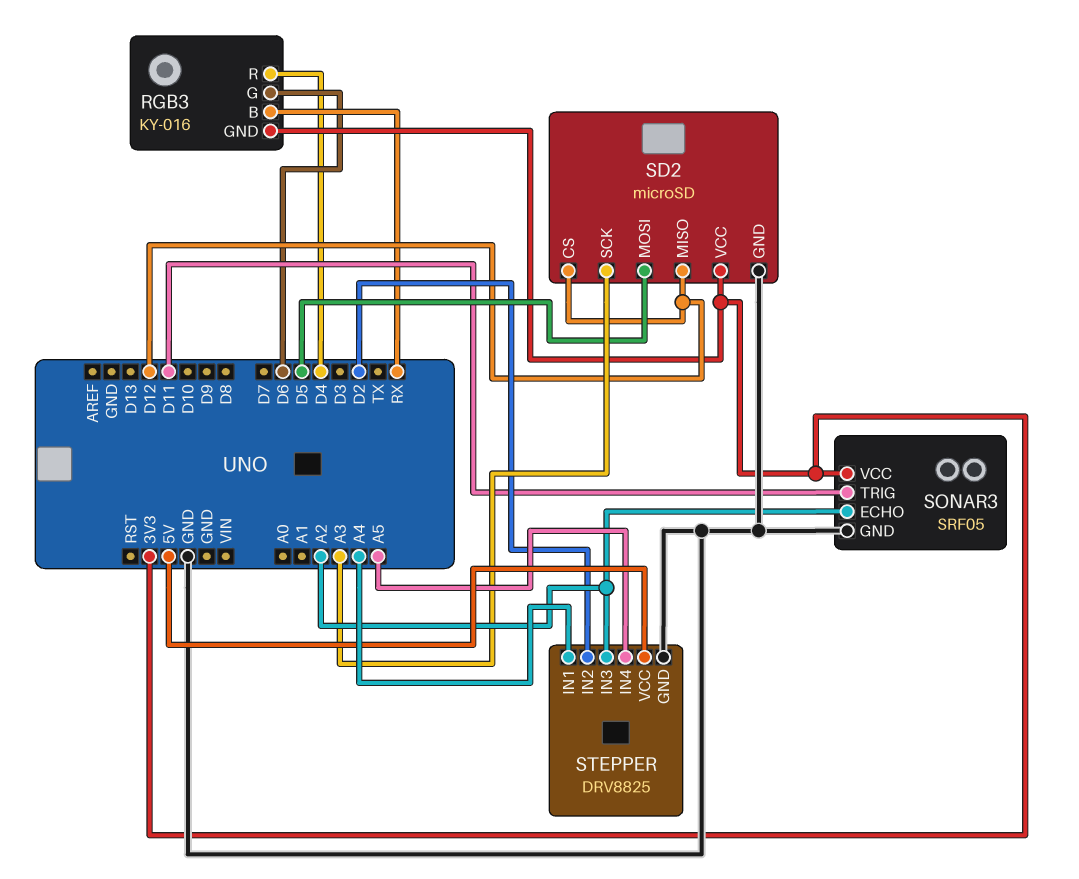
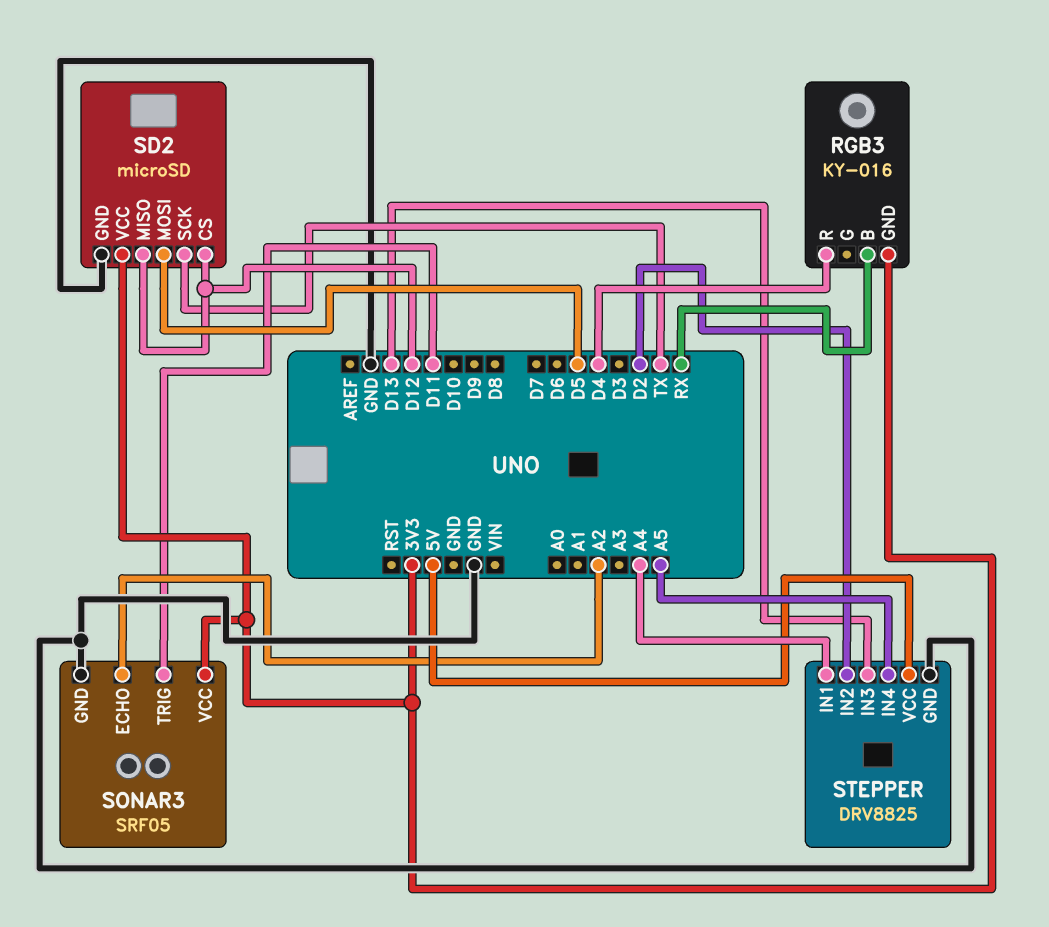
RGB3 pin G: D6 -> none
SD2 pin SCK: A3 -> TX
STEPPER pin IN3: A2 -> D13

